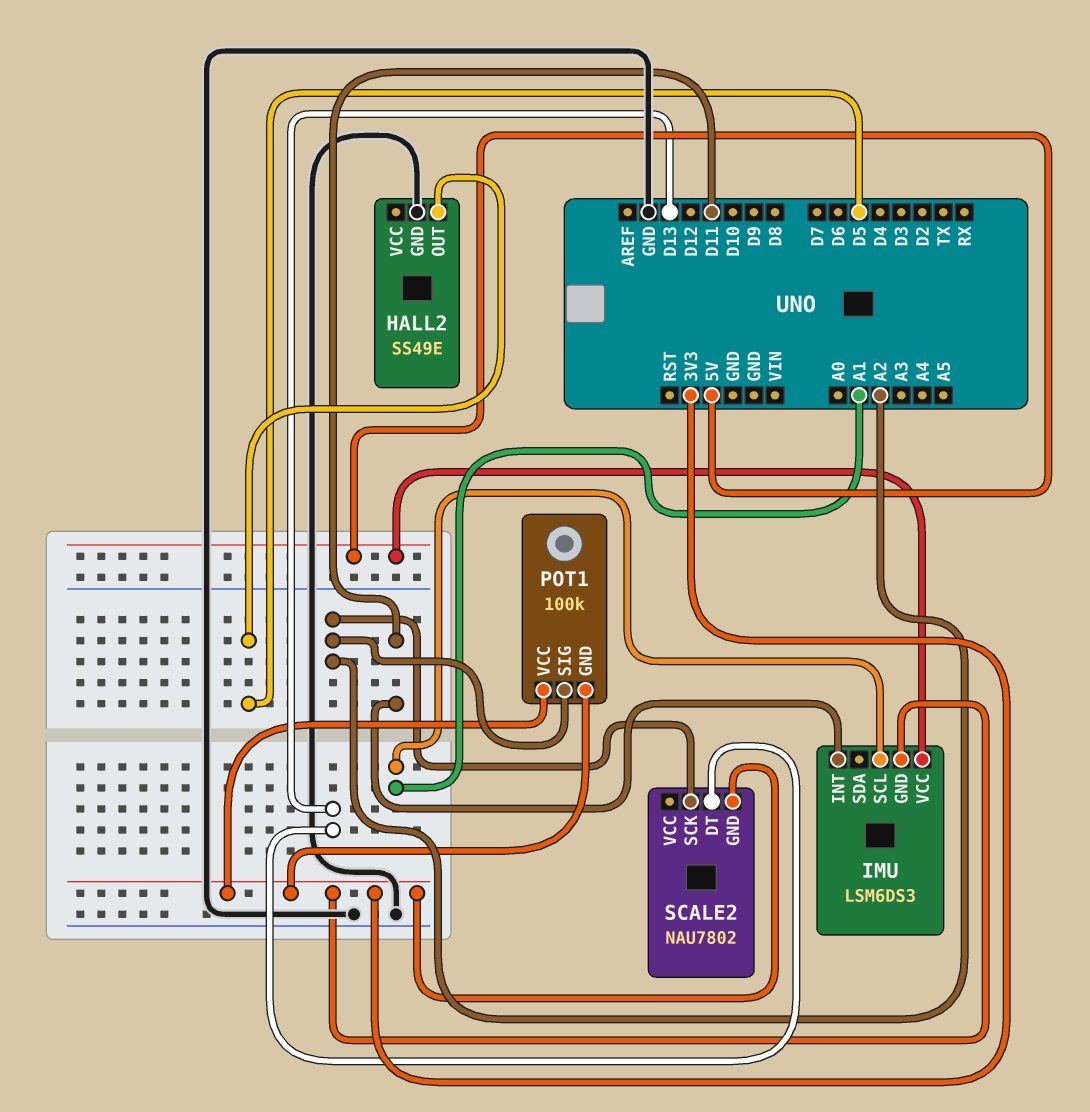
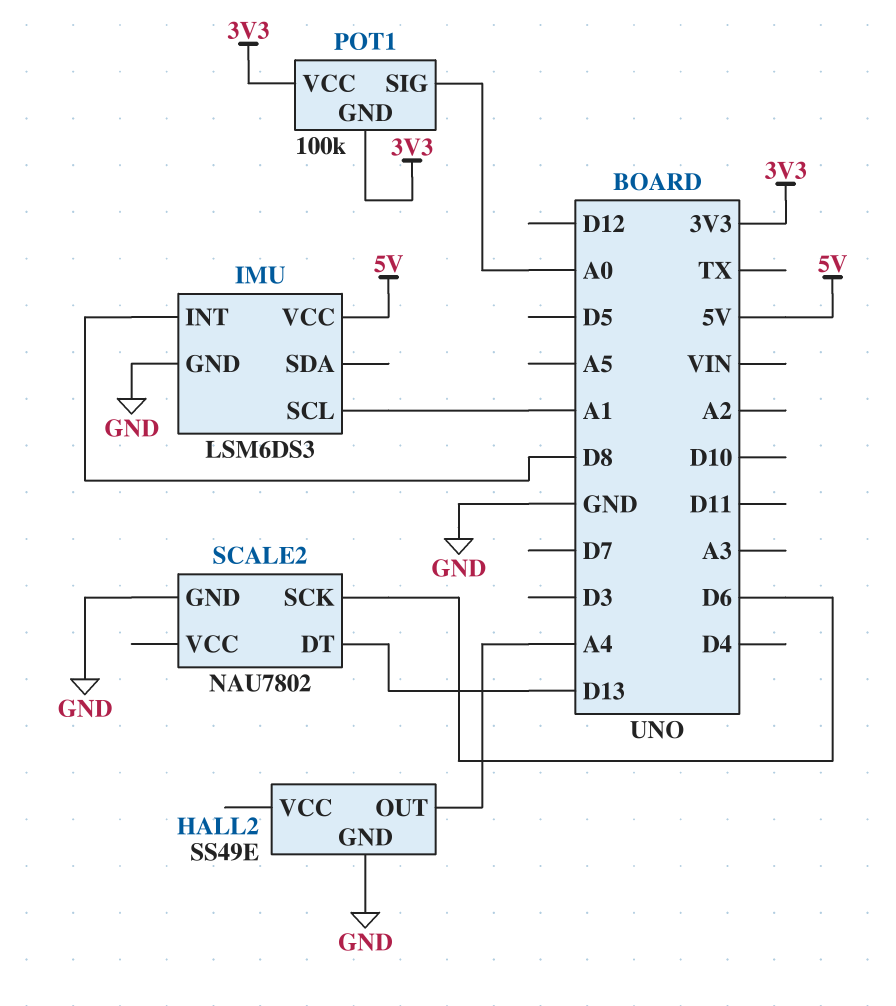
HALL2 pin OUT: D5 -> A4
IMU pin GND: 3V3 -> GND
IMU pin INT: D11 -> D8
POT1 pin SIG: A2 -> A0
SCALE2 pin GND: 3V3 -> GND
SCALE2 pin SCK: A2 -> D6

